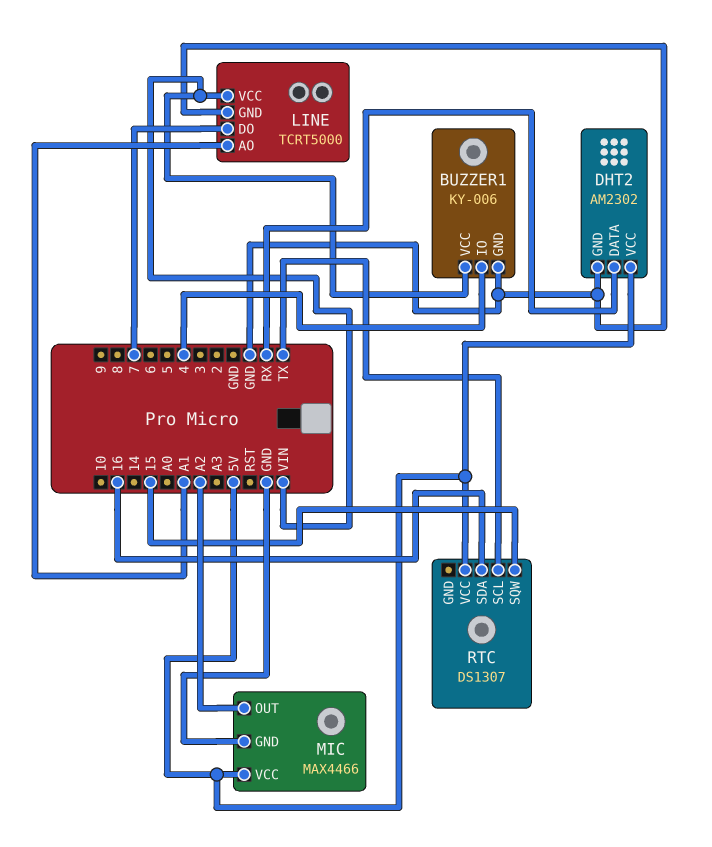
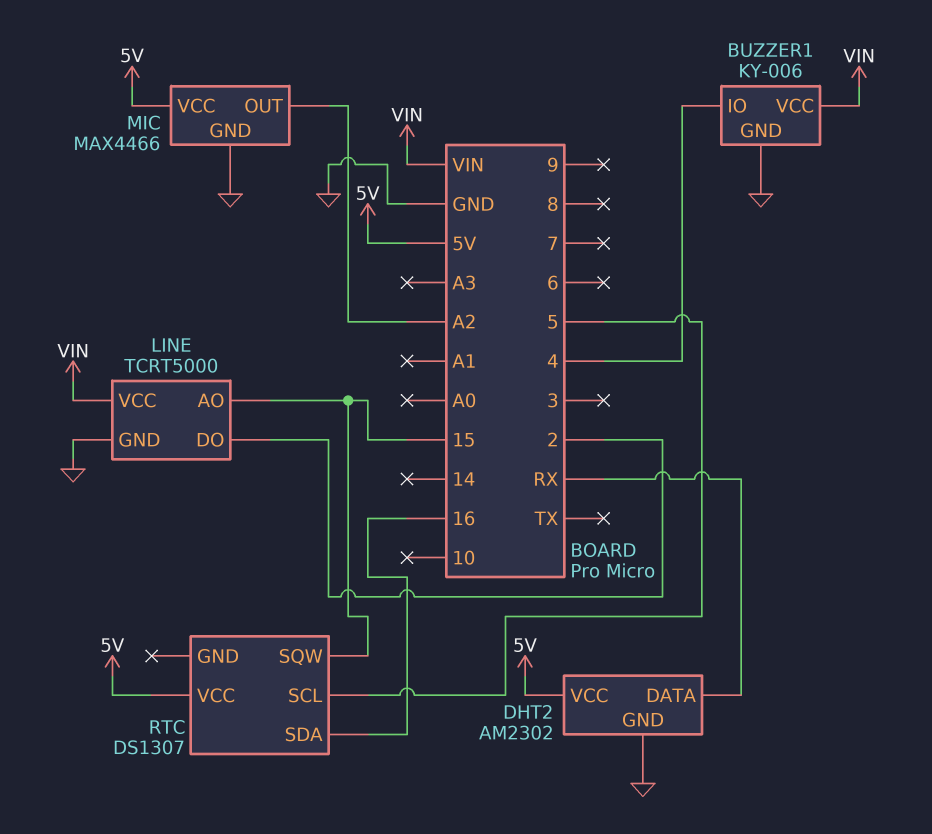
LINE pin AO: A1 -> 15
LINE pin DO: 7 -> 2
RTC pin SCL: TX -> 5

